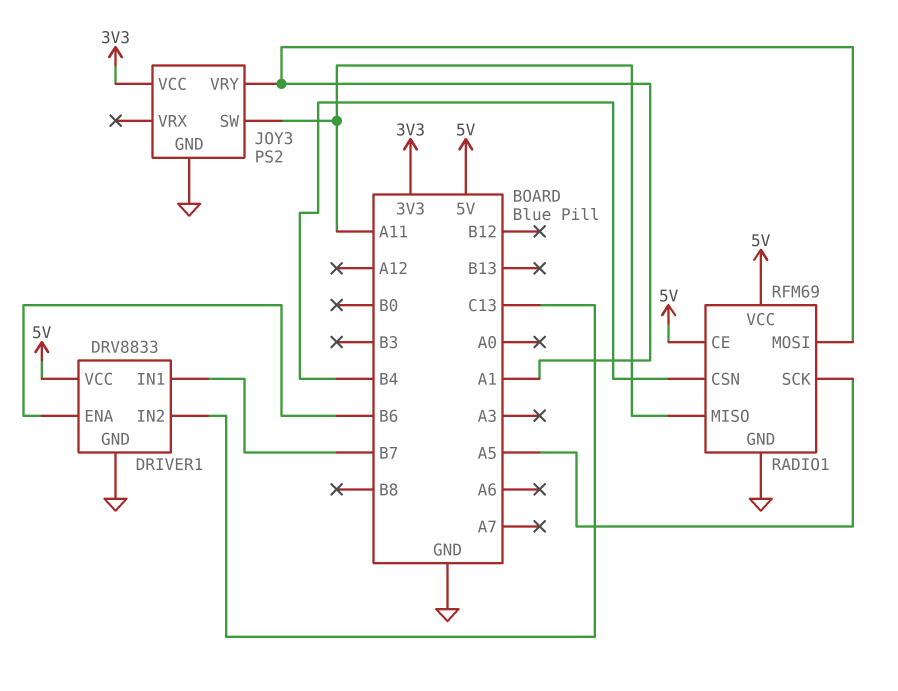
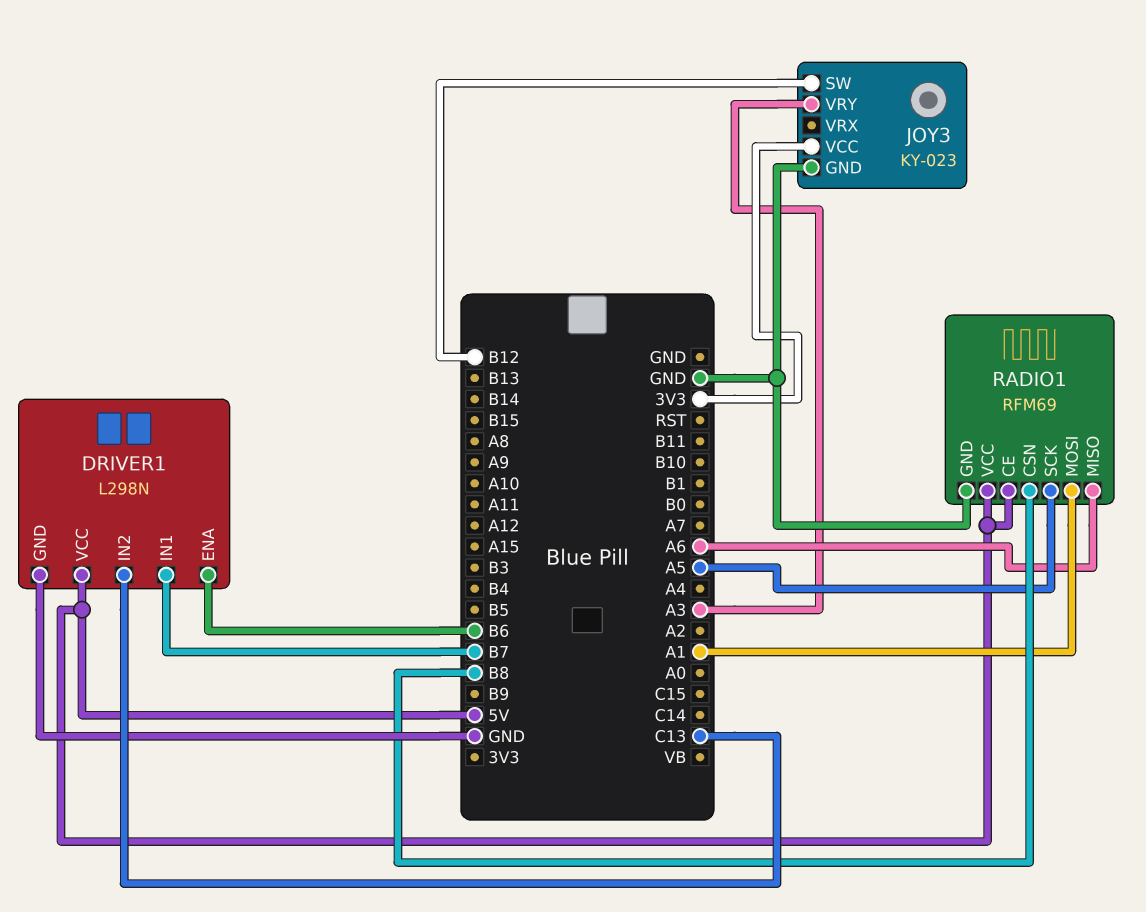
DRIVER1: DRV8833 -> L298N
JOY3: PS2 -> KY-023
JOY3 pin SW: A11 -> B12
JOY3 pin VRY: A1 -> A3
RADIO1 pin CSN: B4 -> B8
RADIO1 pin MISO: A11 -> A6

